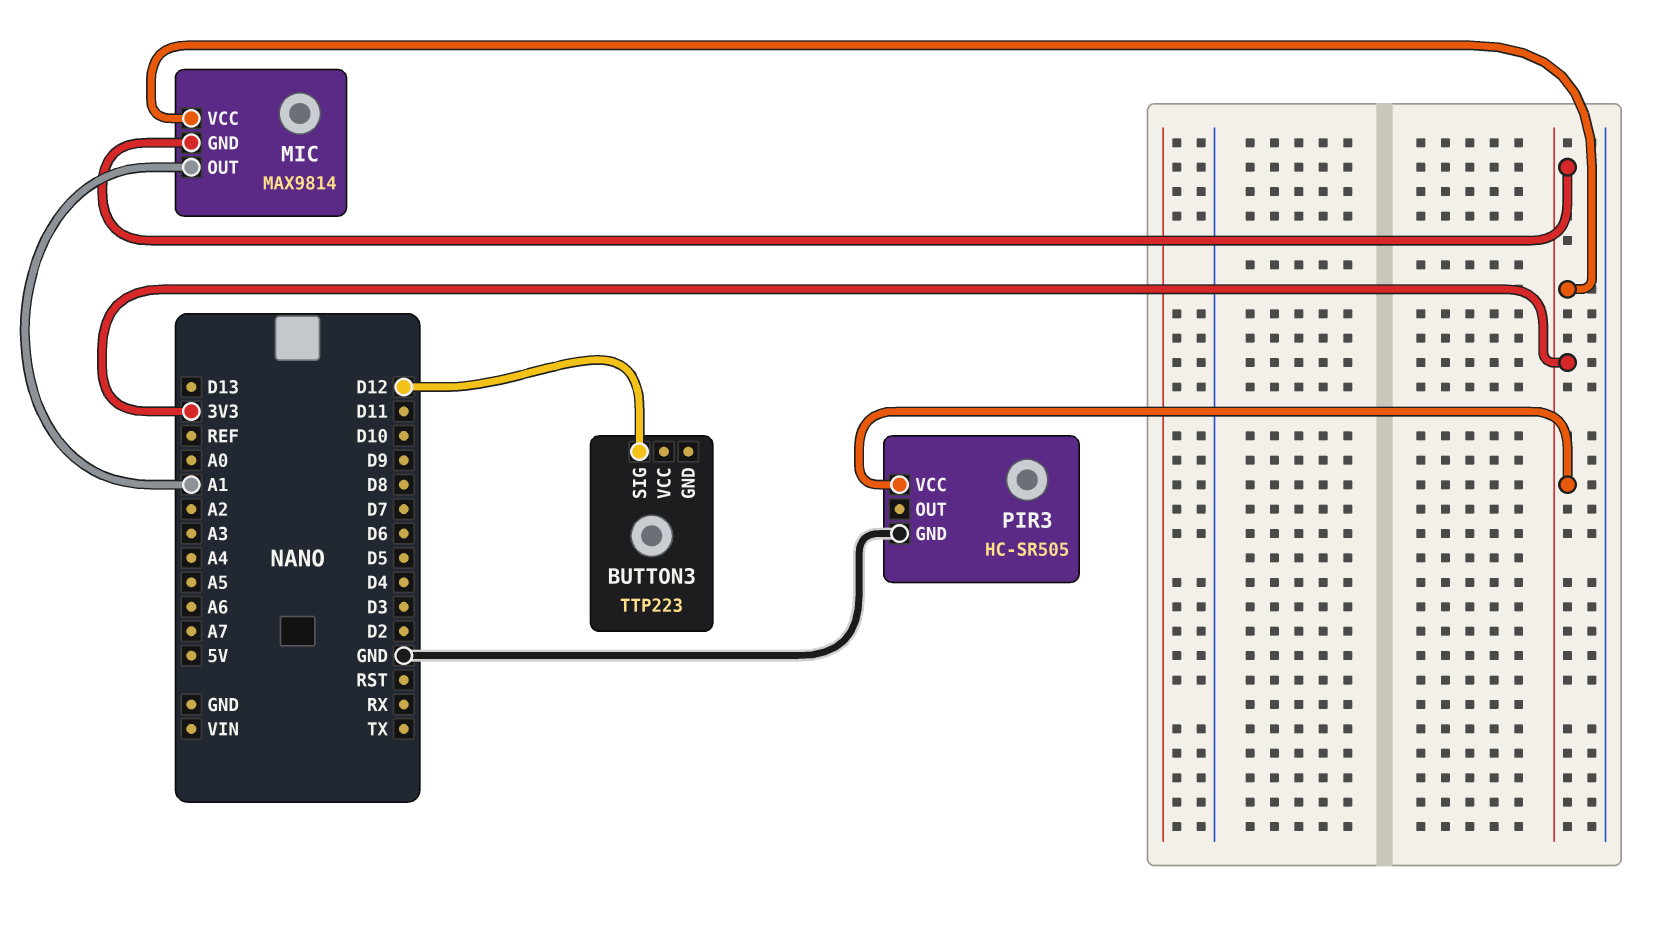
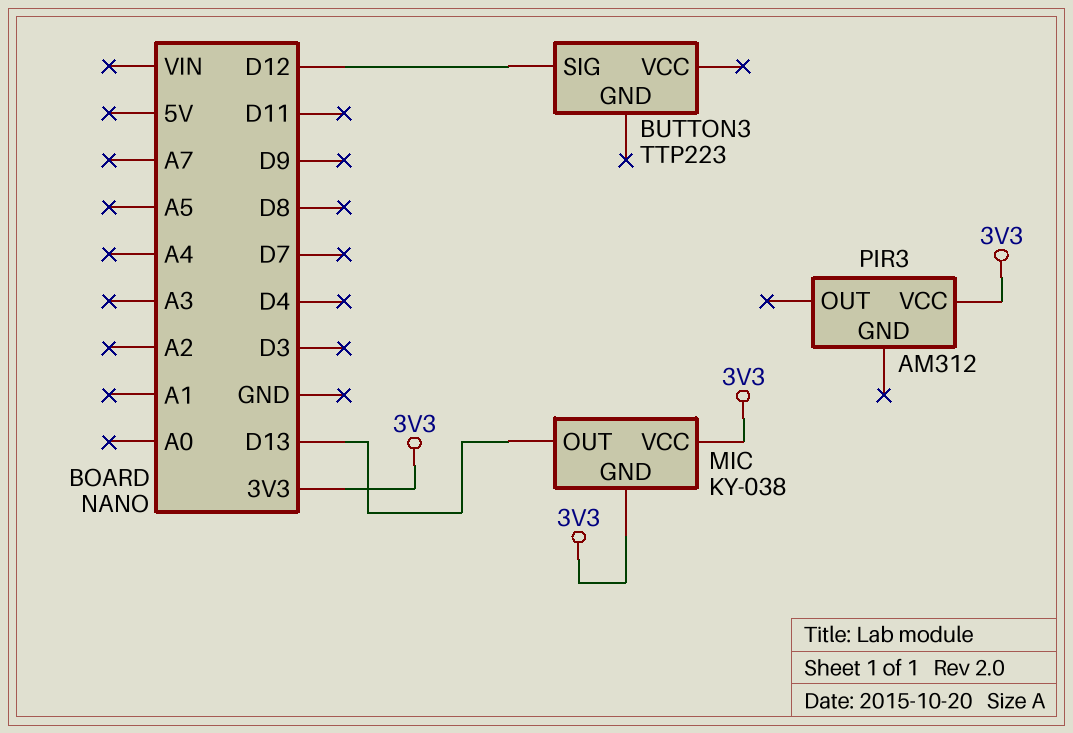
MIC: MAX9814 -> KY-038
MIC pin OUT: A1 -> D13
PIR3: HC-SR505 -> AM312
PIR3 pin GND: GND -> none

